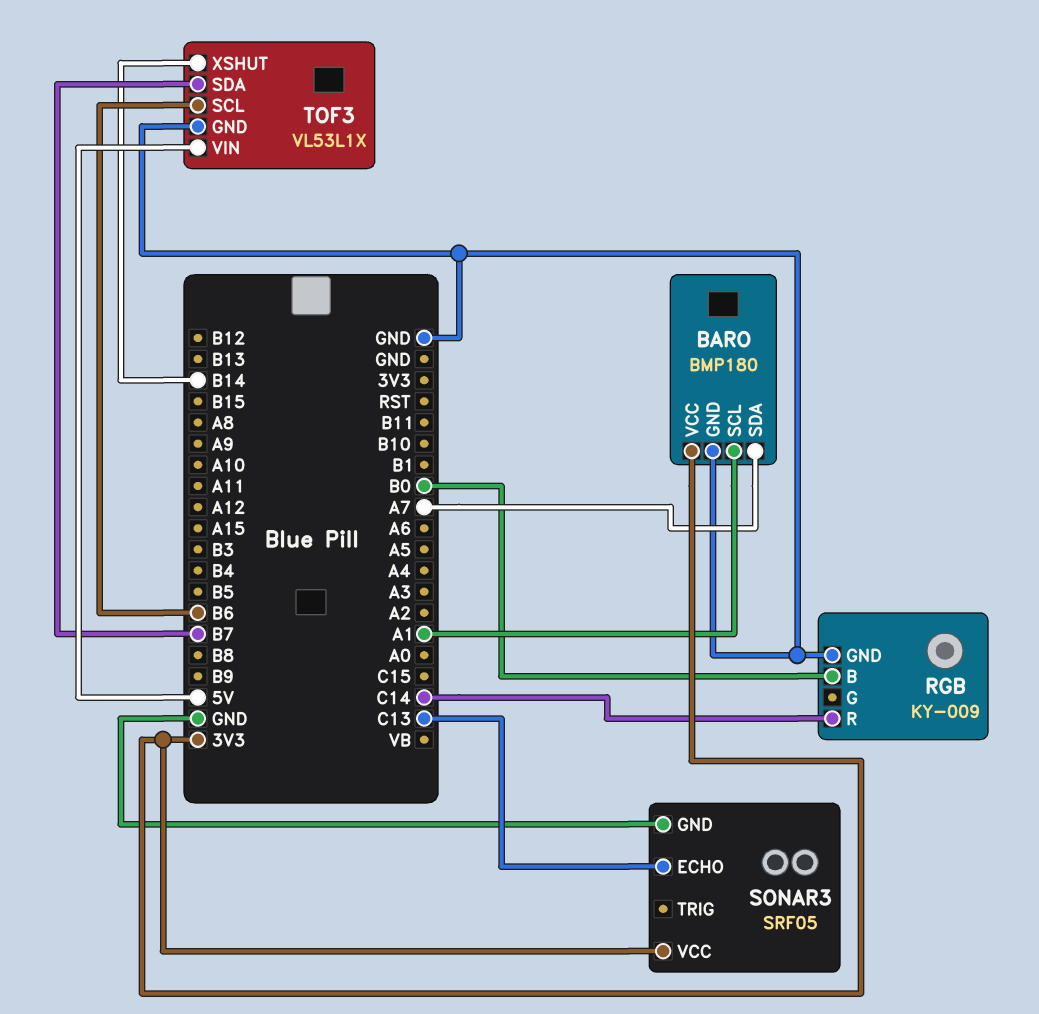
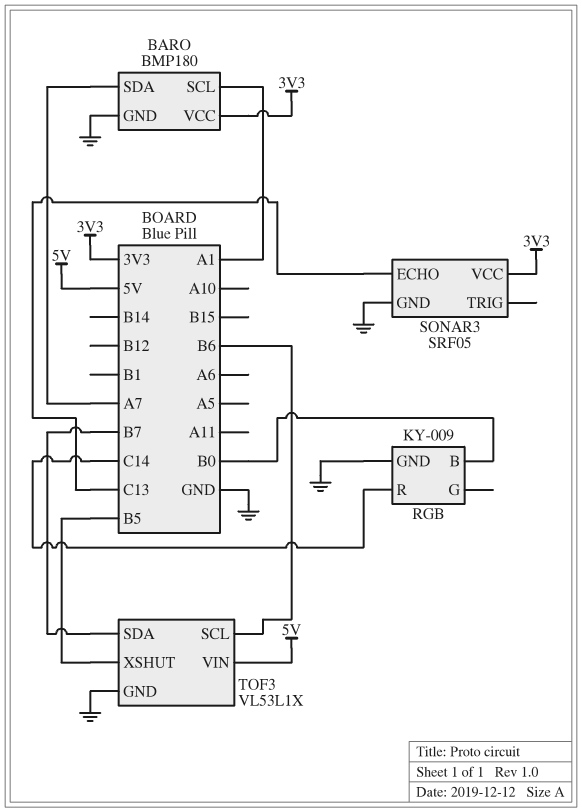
TOF3 pin XSHUT: B14 -> B5

